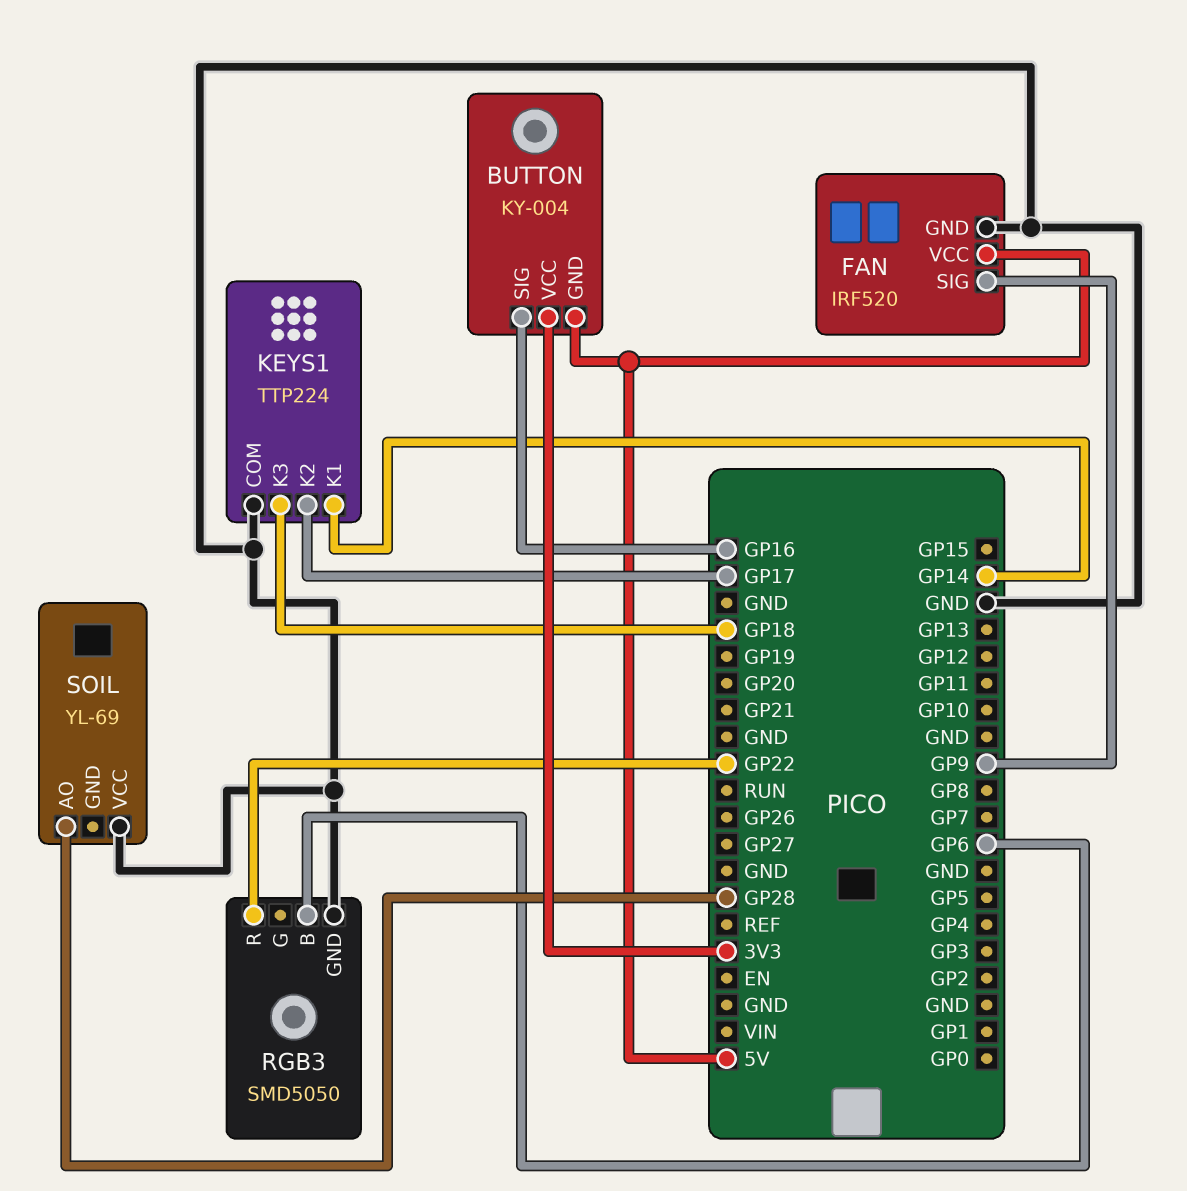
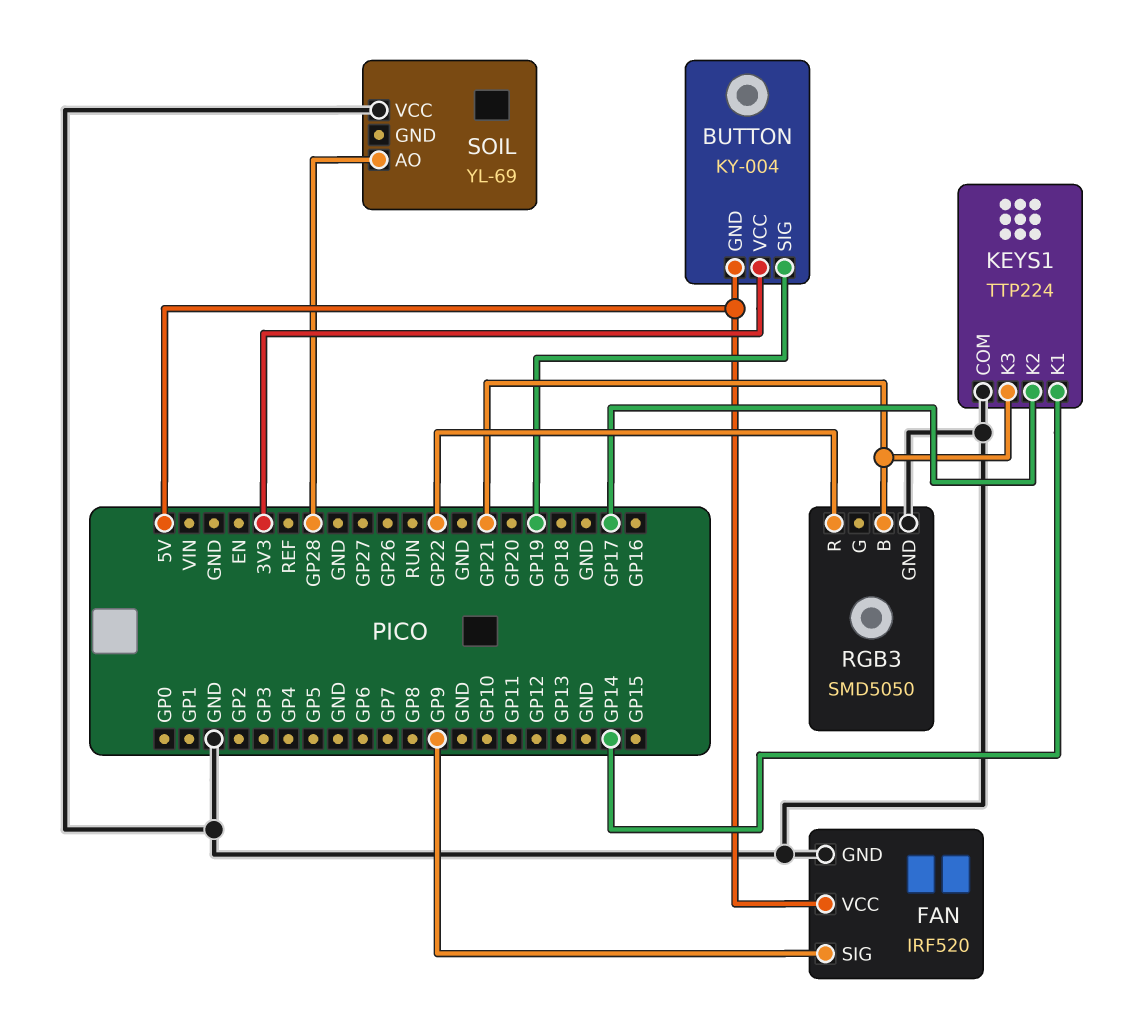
BUTTON pin SIG: GP16 -> GP19
KEYS1 pin K3: GP18 -> GP21
RGB3 pin B: GP6 -> GP21

